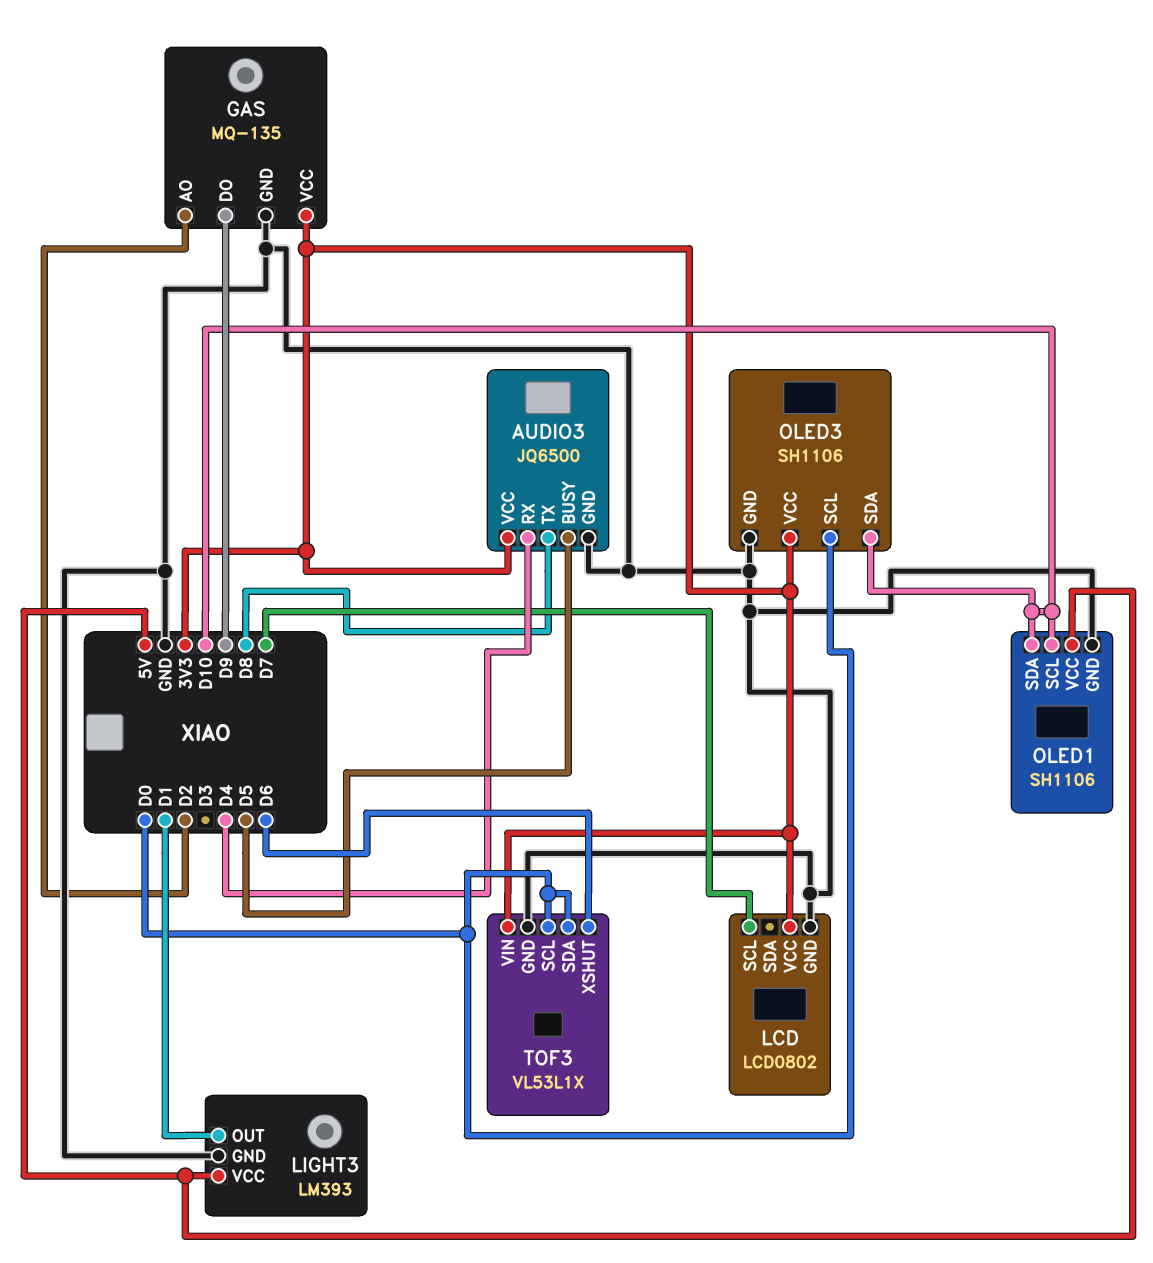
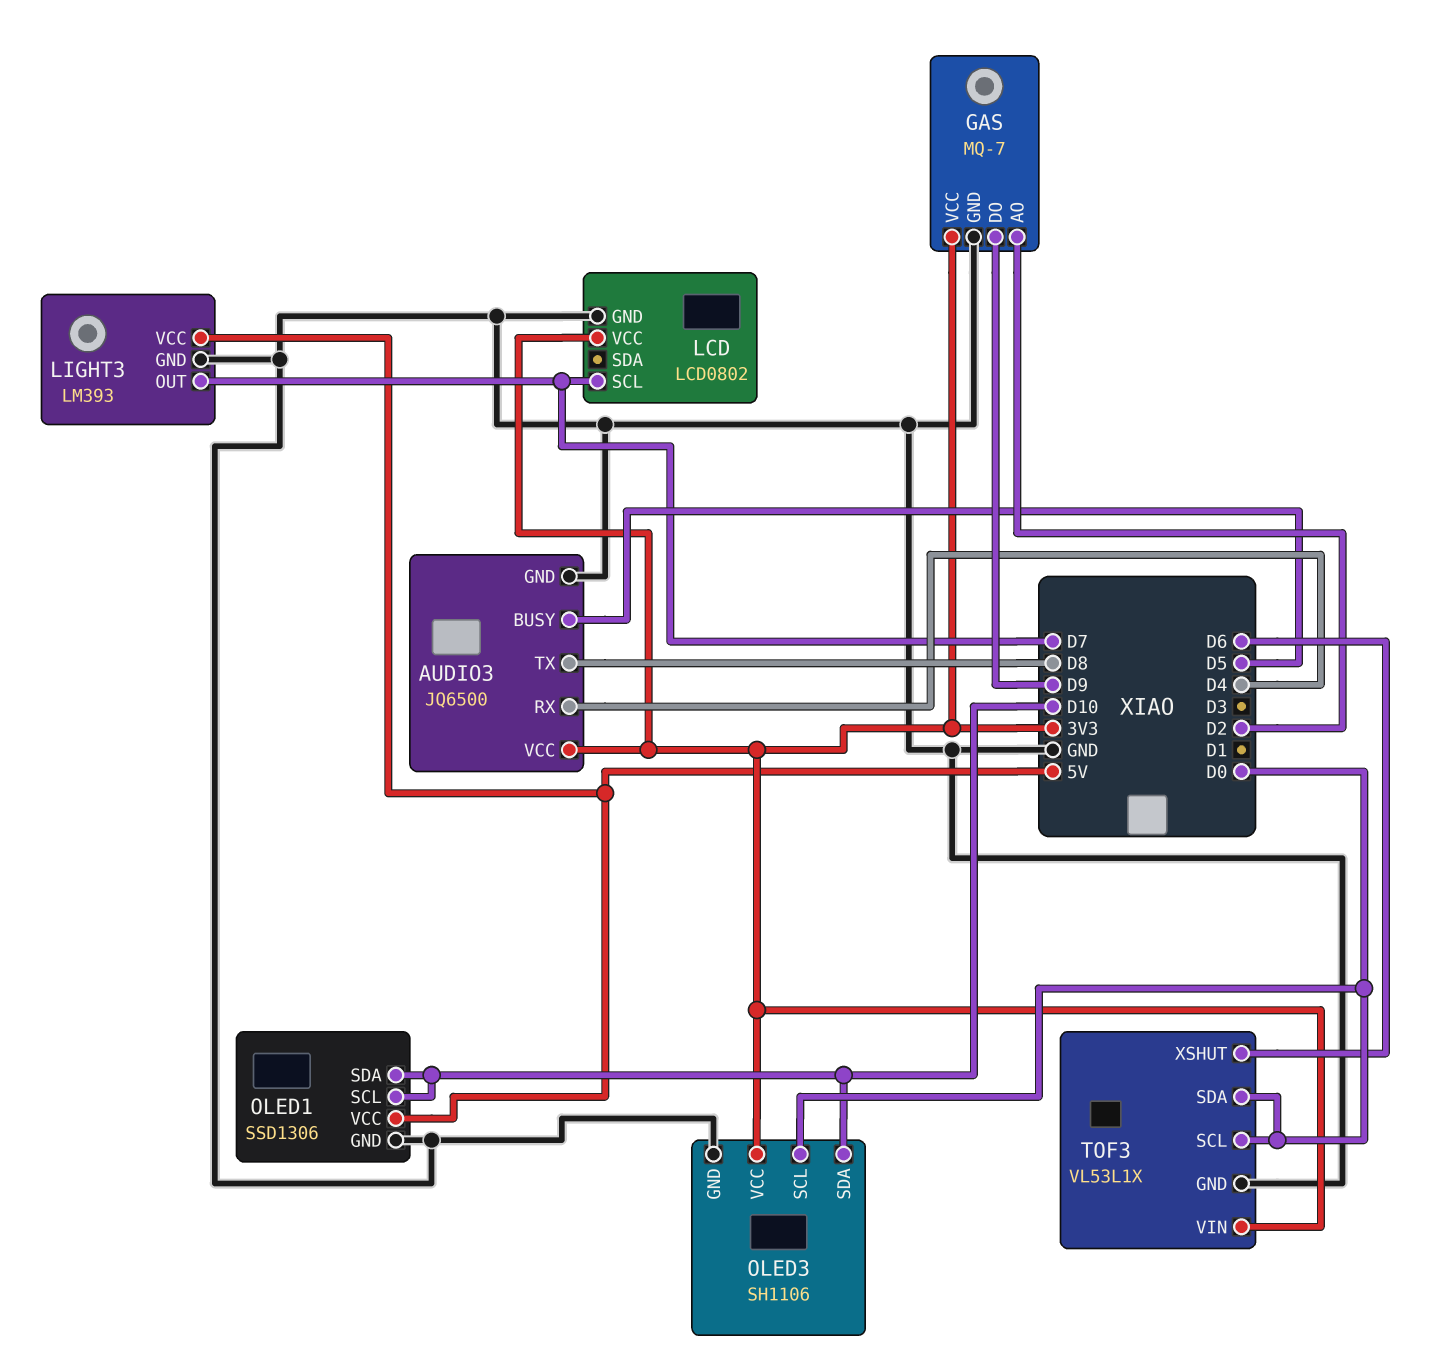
GAS: MQ-135 -> MQ-7
LIGHT3 pin OUT: D1 -> D7
OLED1: SH1106 -> SSD1306

